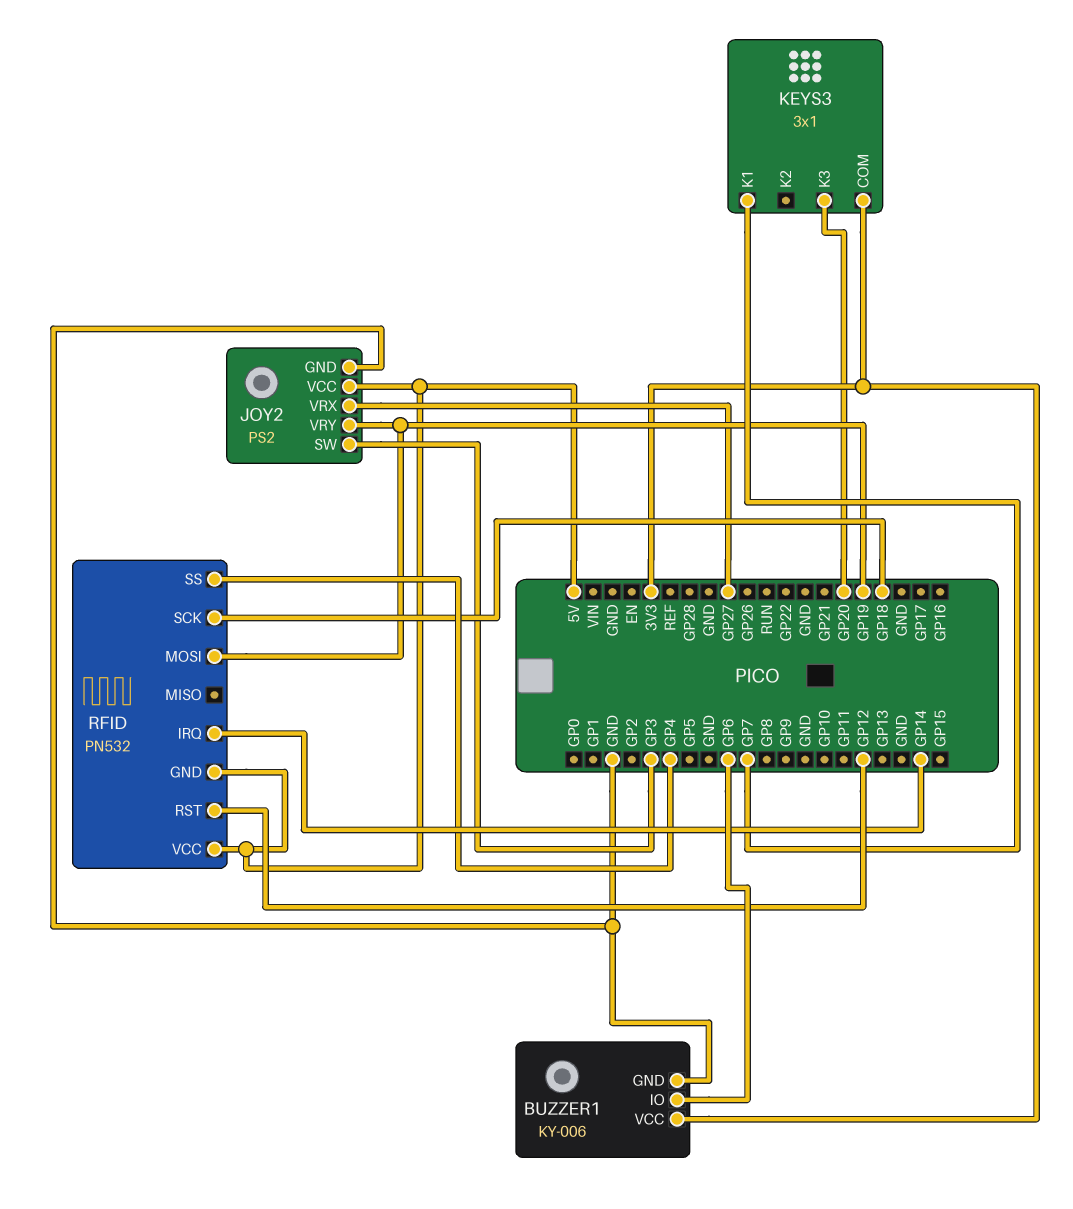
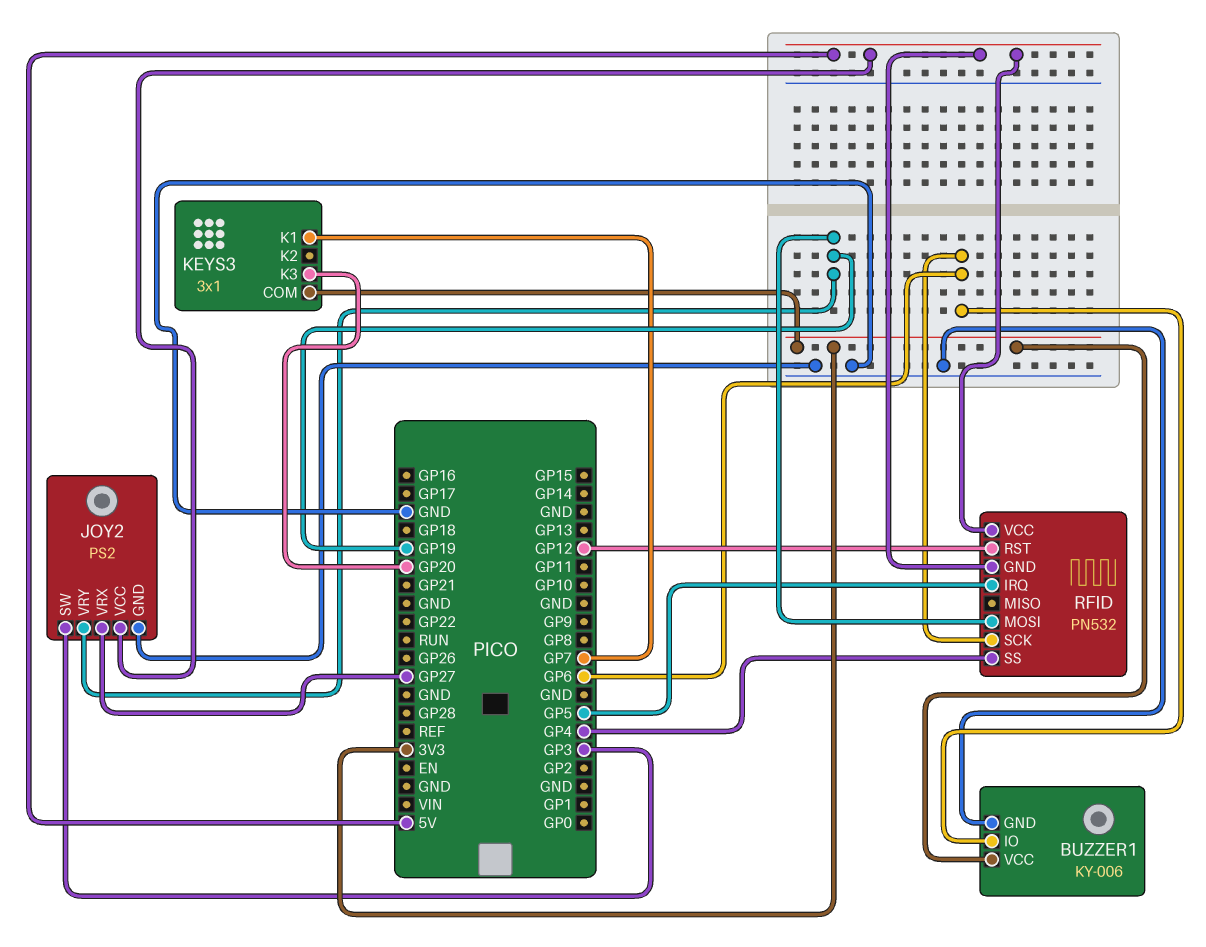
RFID pin IRQ: GP14 -> GP5
RFID pin SCK: GP18 -> GP6

